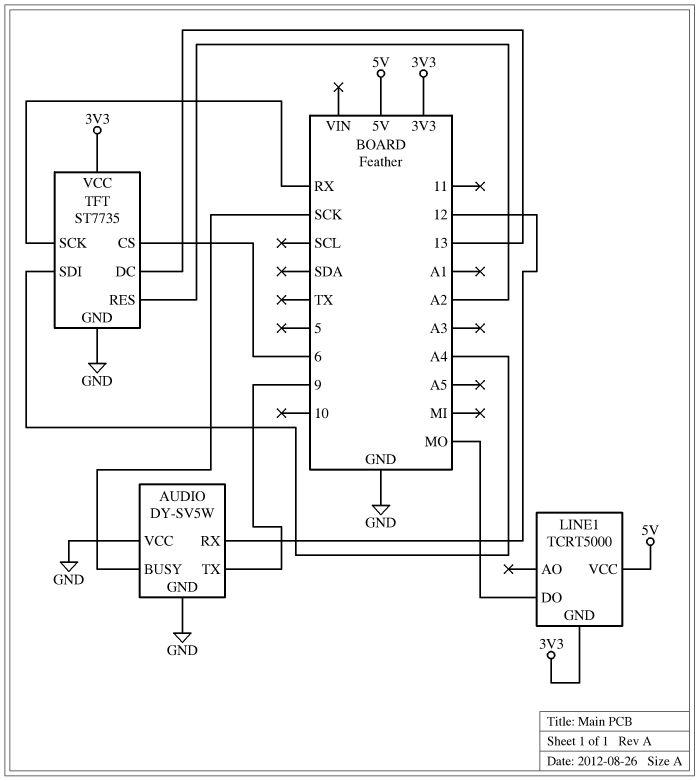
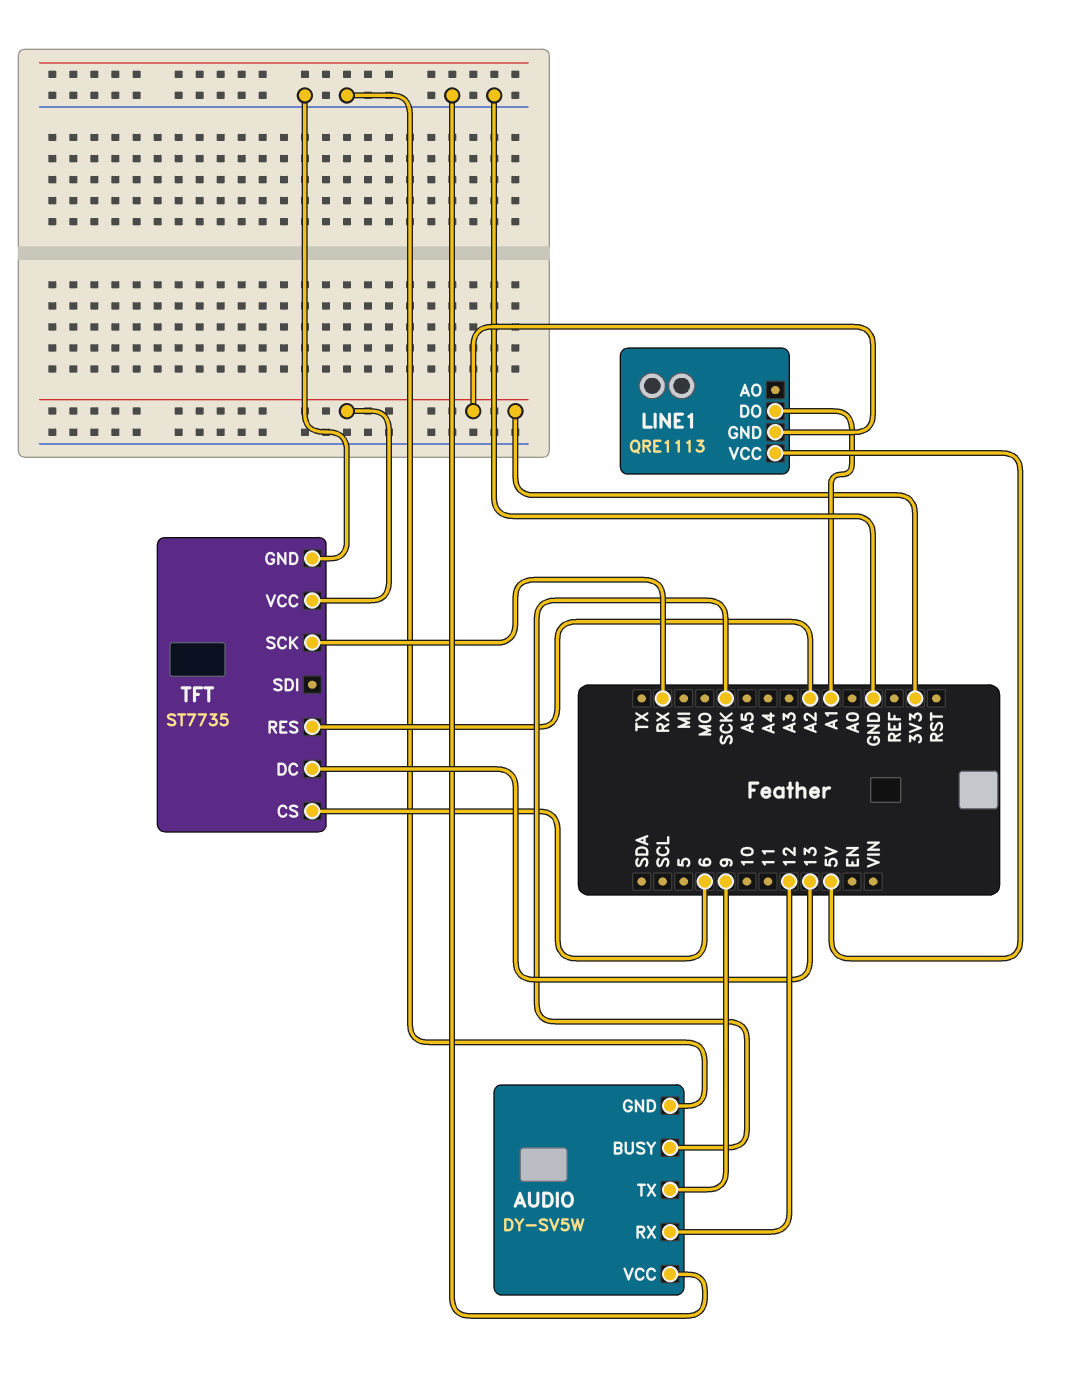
LINE1: TCRT5000 -> QRE1113
LINE1 pin DO: MO -> A1
TFT pin SDI: A4 -> none

